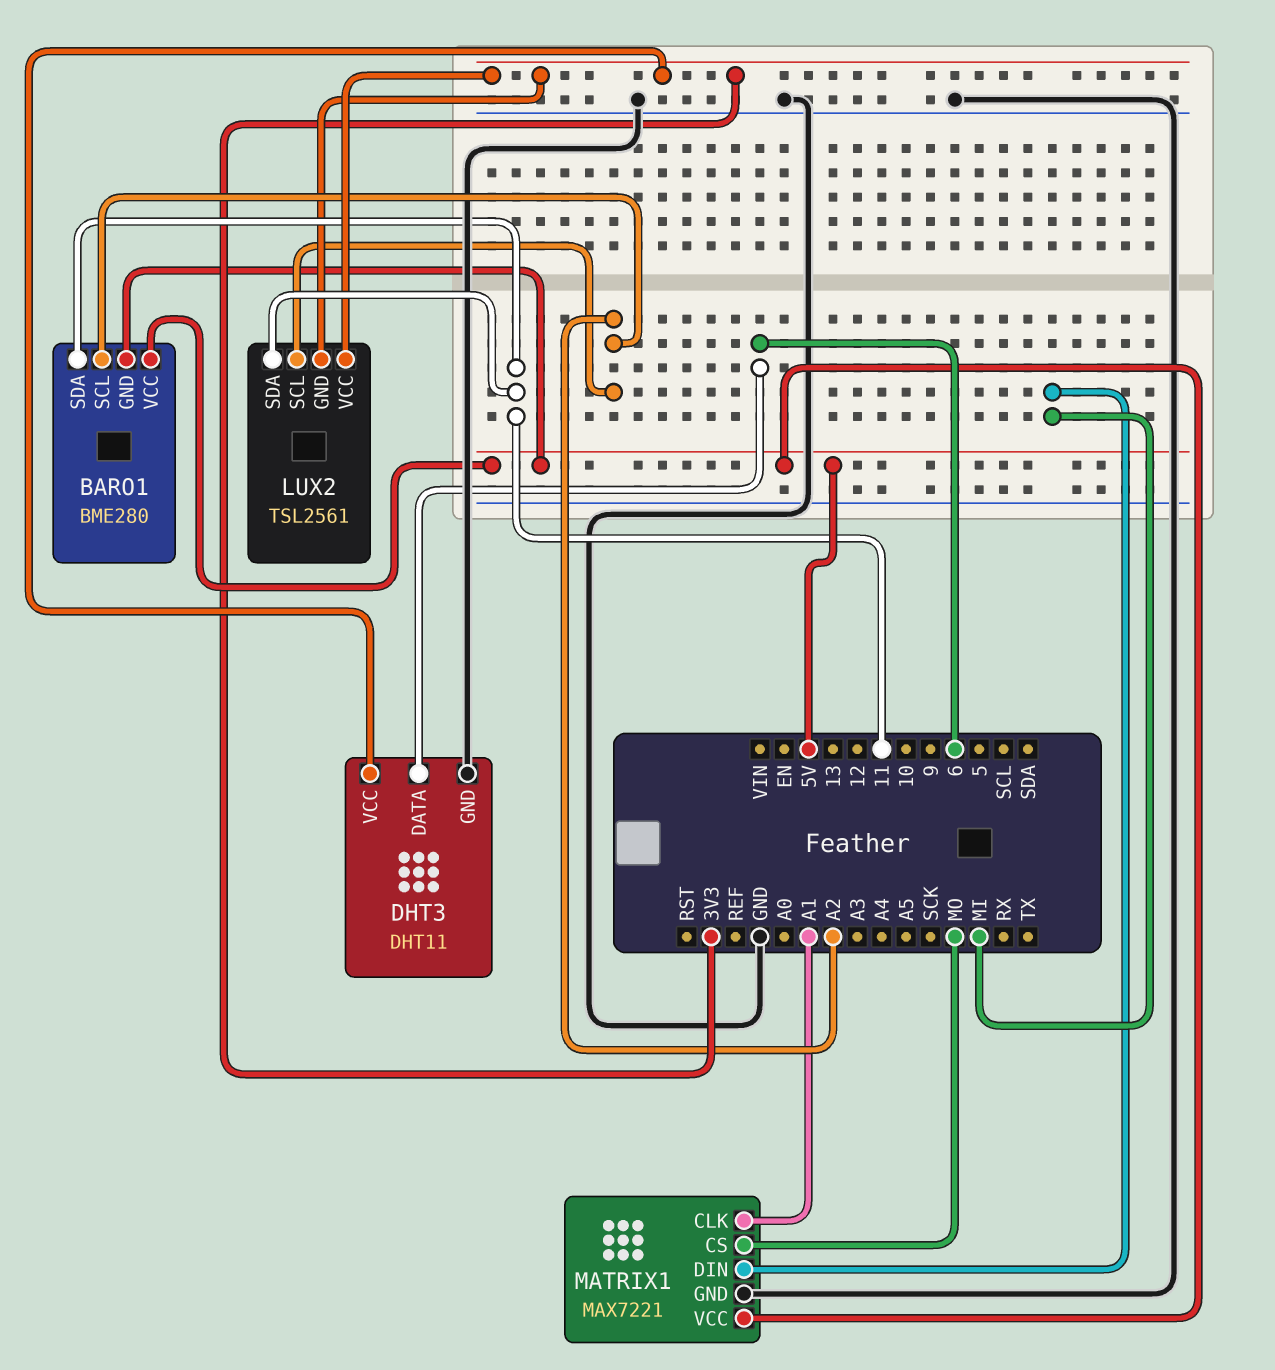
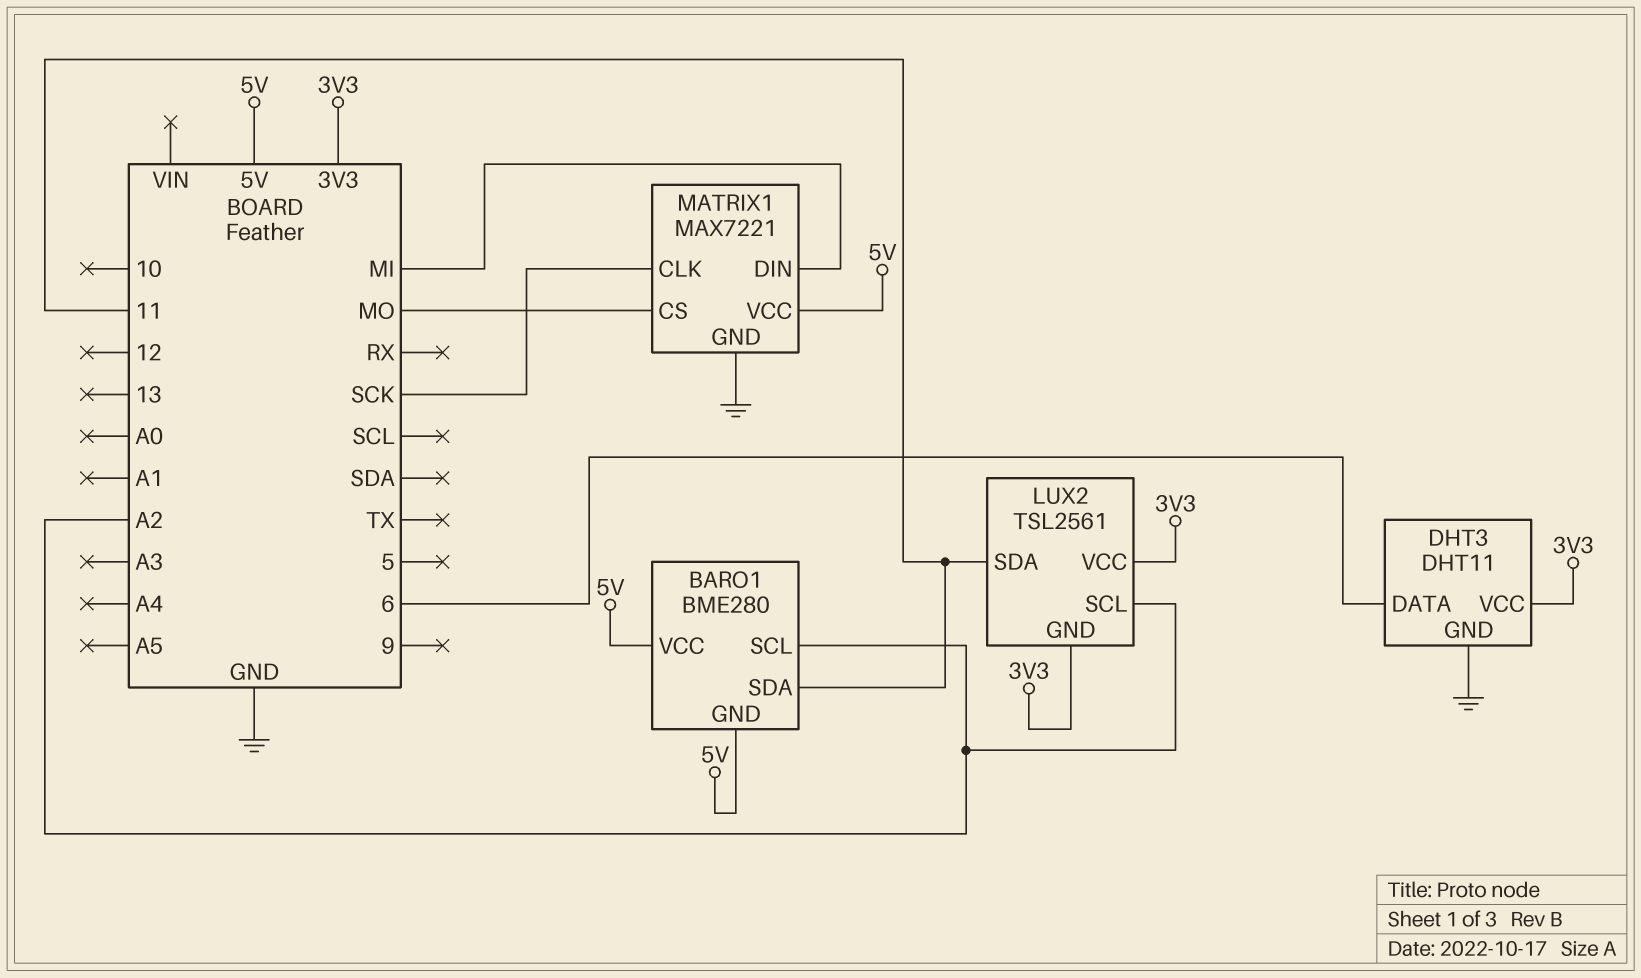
MATRIX1 pin CLK: A1 -> SCK

